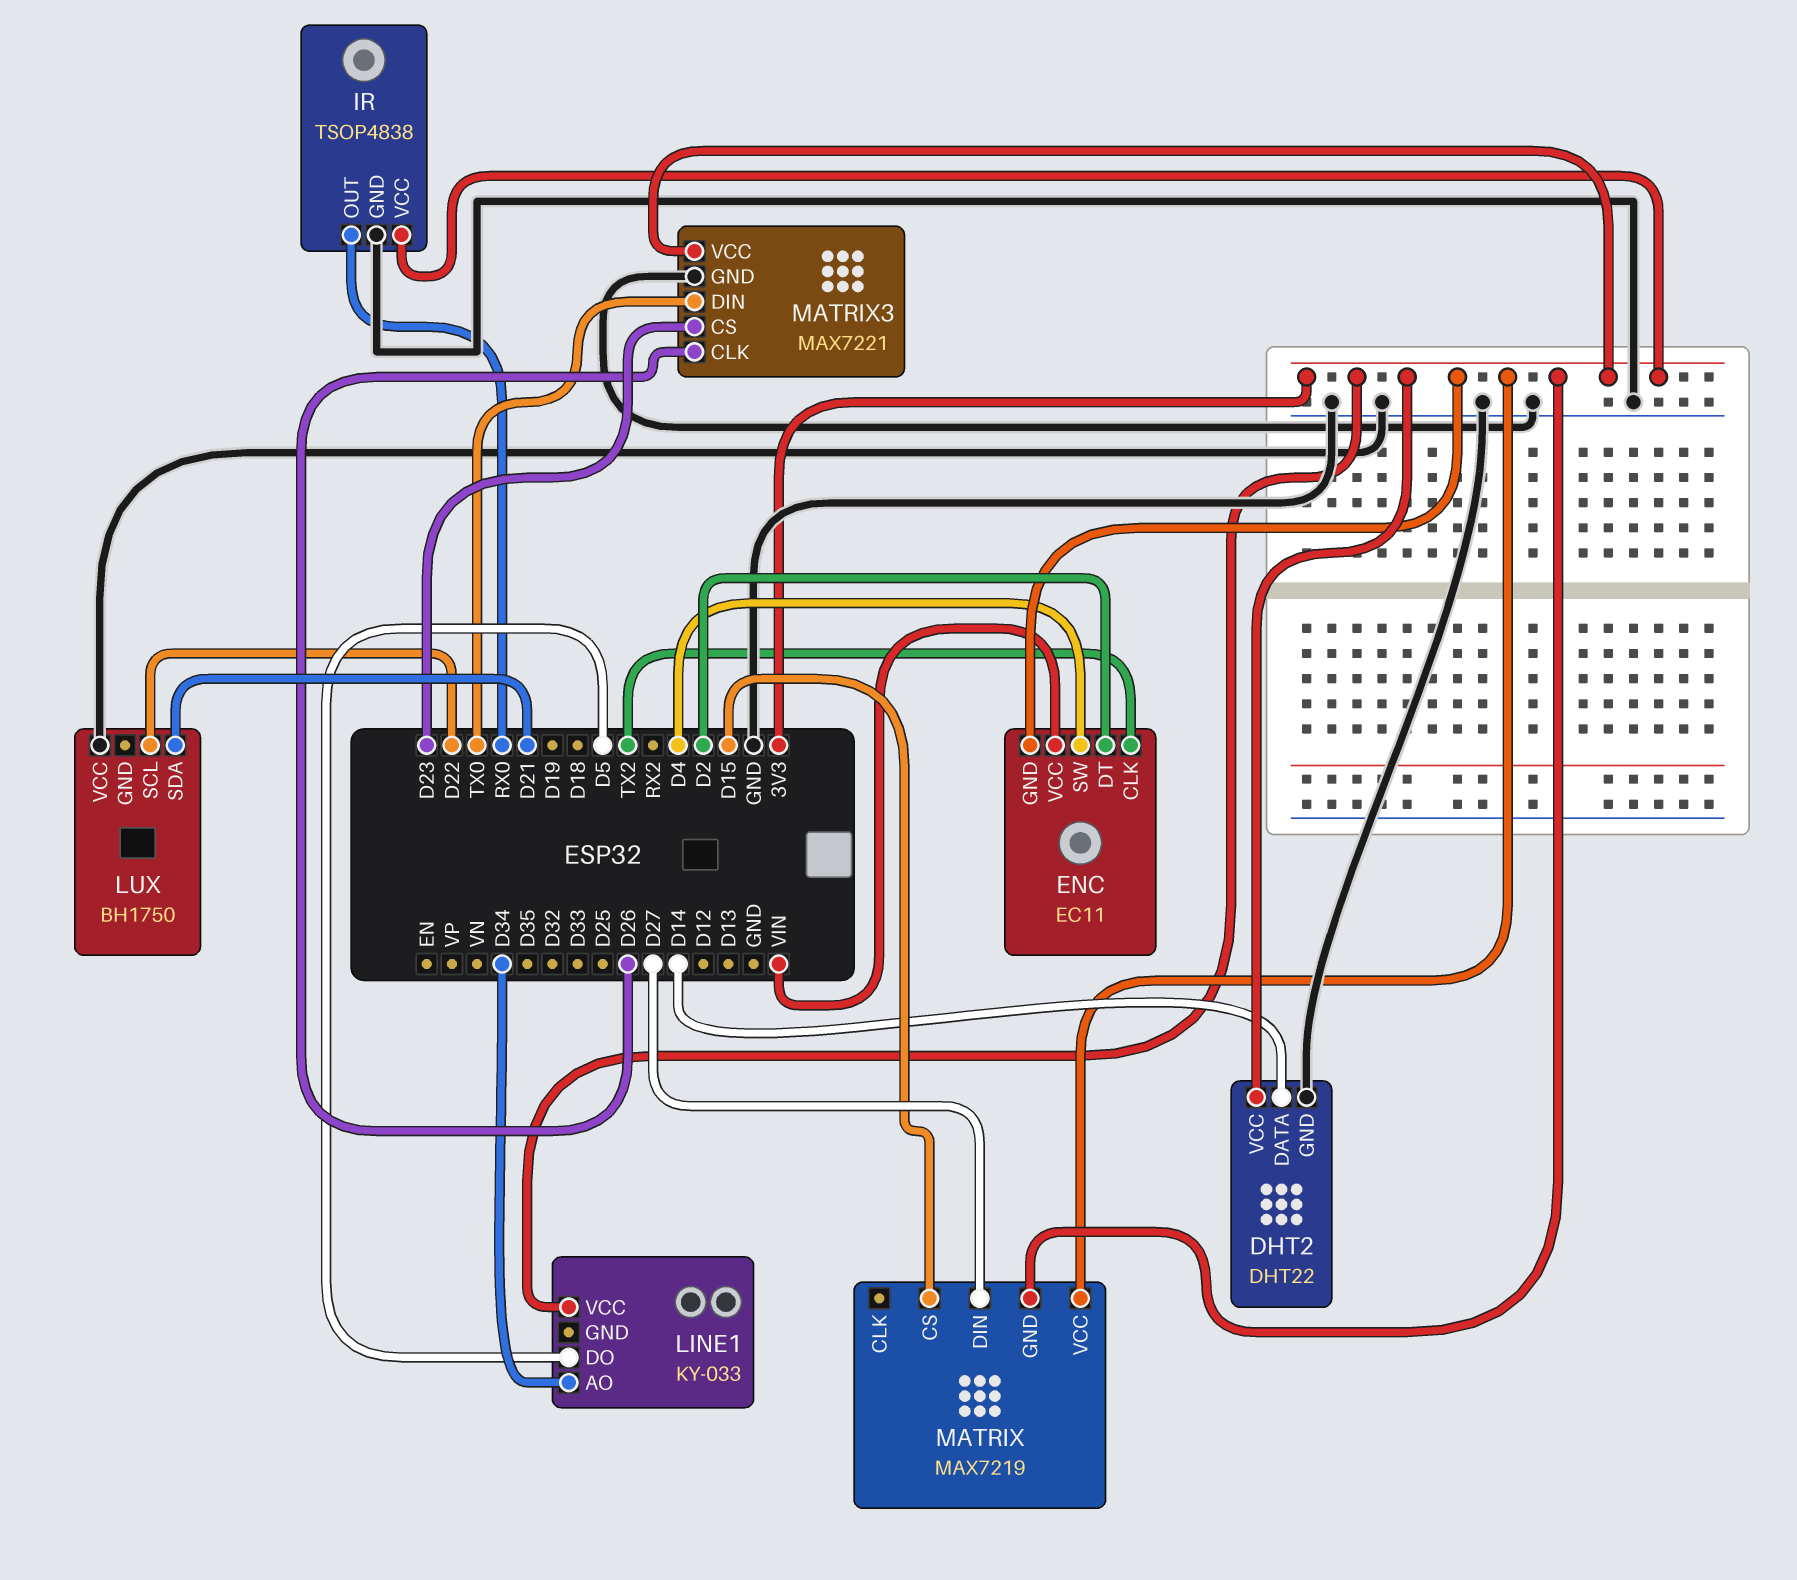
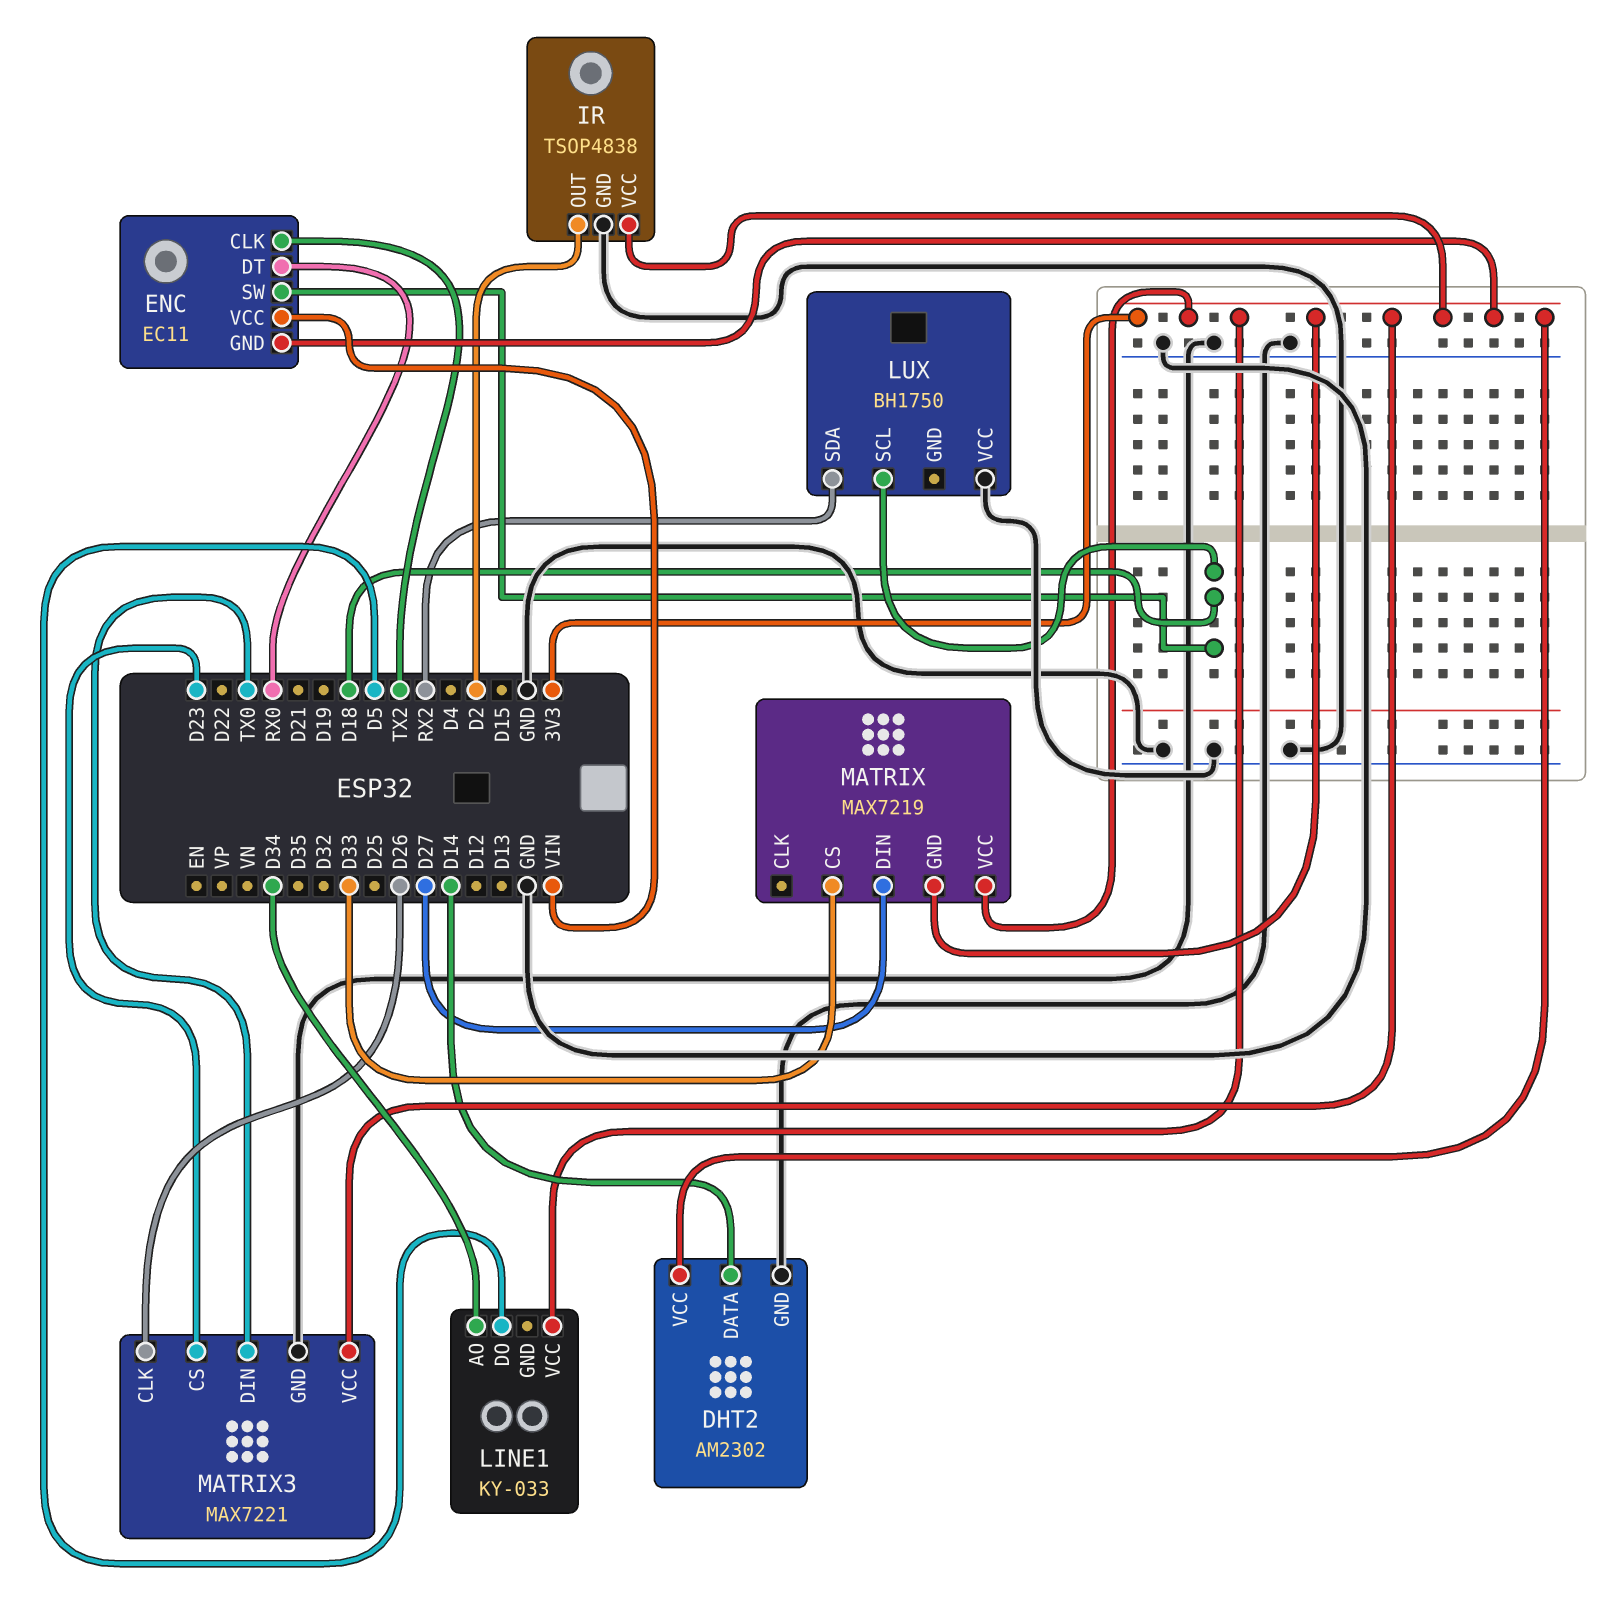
DHT2: DHT22 -> AM2302
ENC pin DT: D2 -> RX0
ENC pin SW: D4 -> D18
IR pin OUT: RX0 -> D2
LUX pin SCL: D22 -> D18
LUX pin SDA: D21 -> RX2
MATRIX pin CS: D15 -> D33

